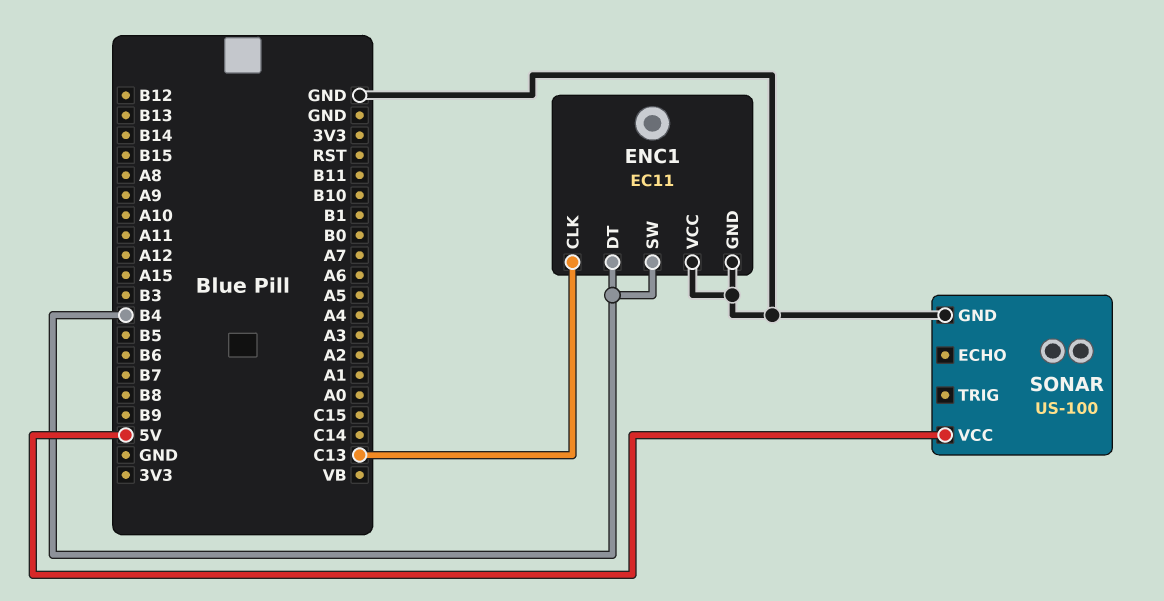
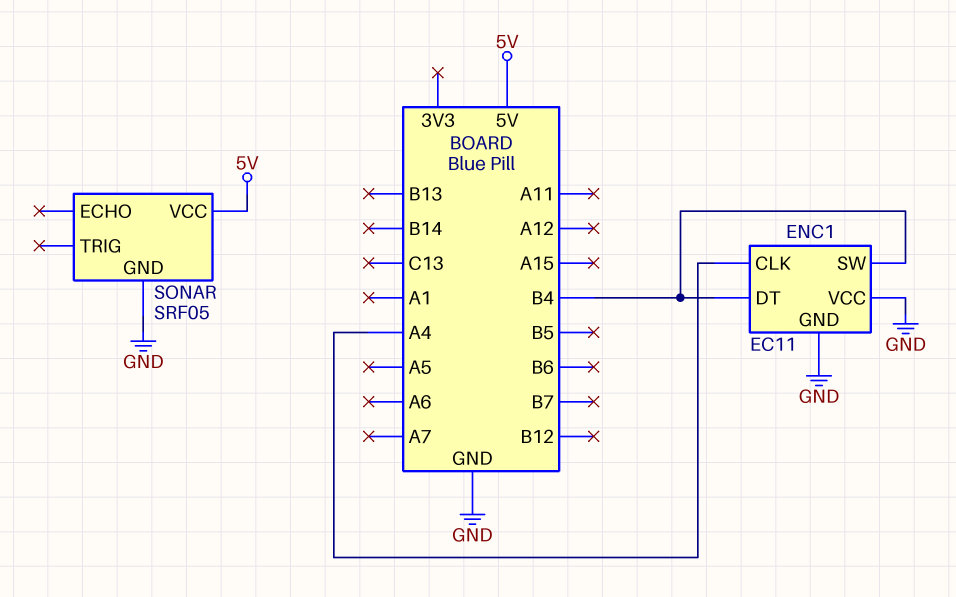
ENC1 pin CLK: C13 -> A4
SONAR: US-100 -> SRF05

